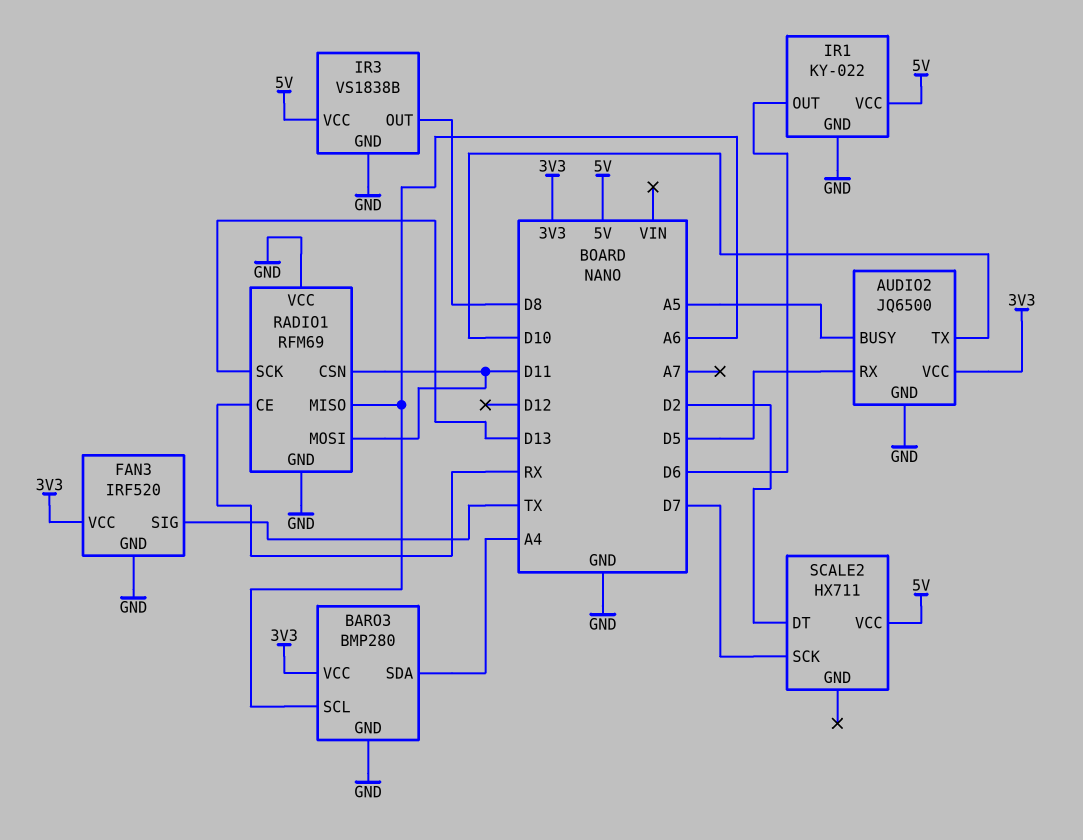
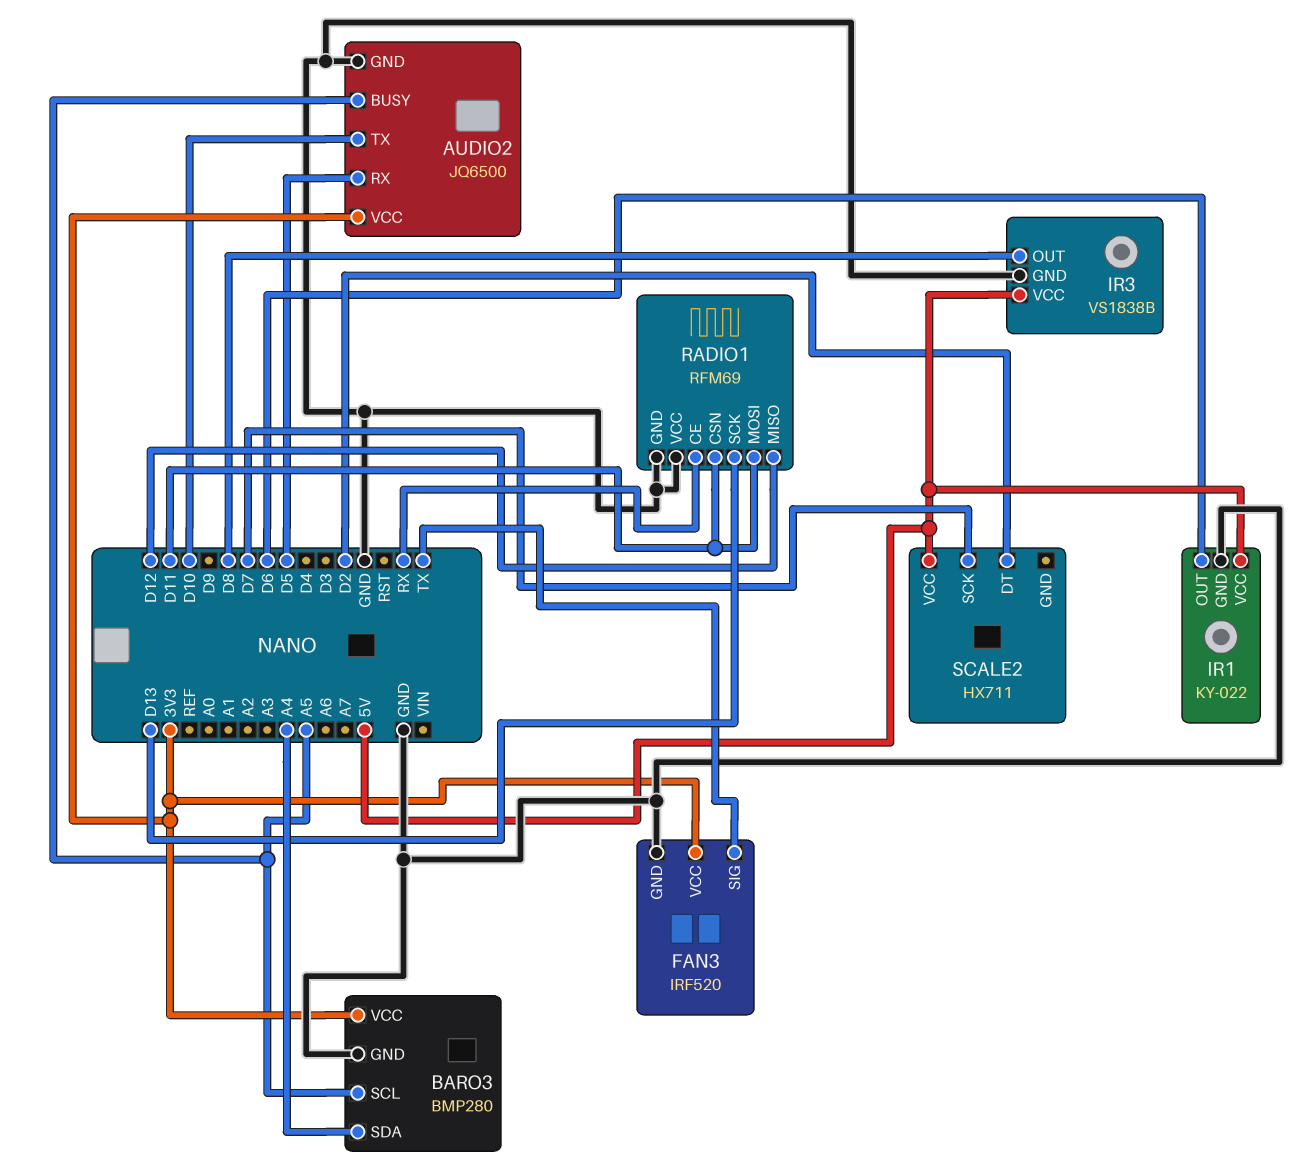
BARO3 pin SCL: A6 -> A5
RADIO1 pin MISO: A6 -> D12

